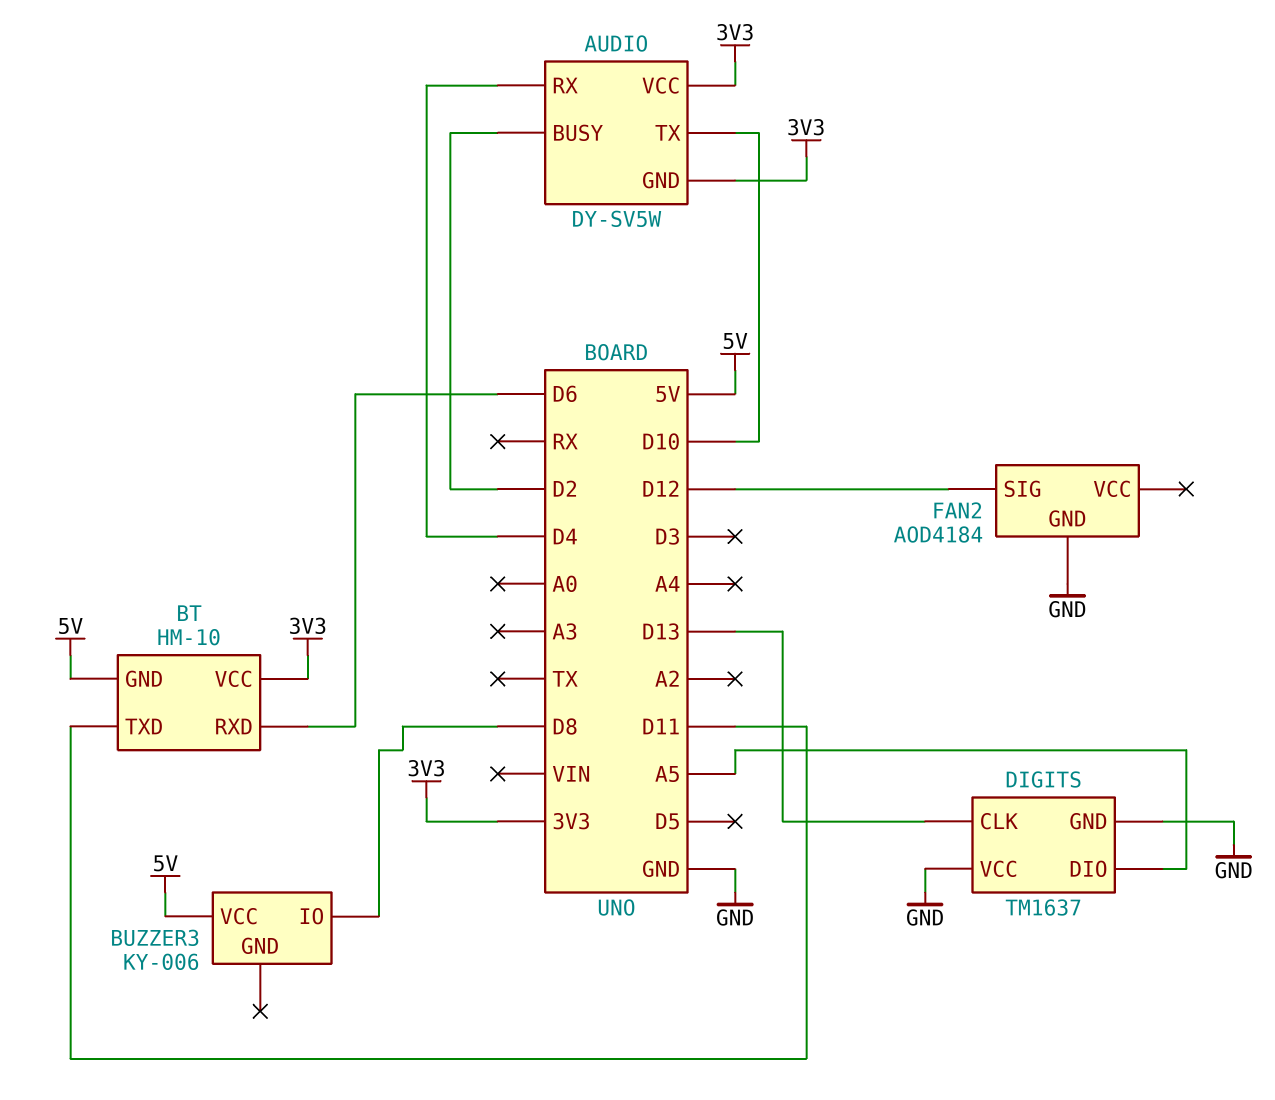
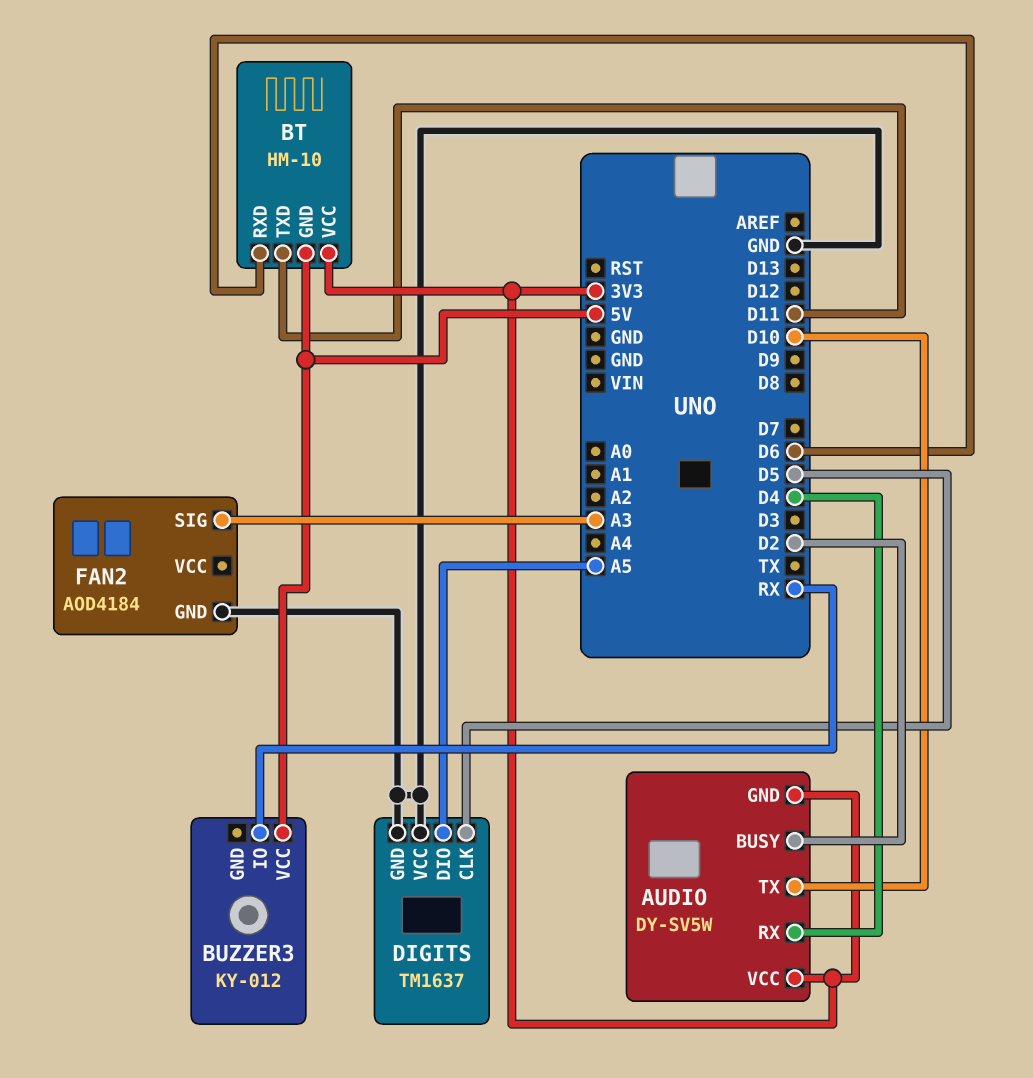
BUZZER3: KY-006 -> KY-012
BUZZER3 pin IO: D8 -> RX
DIGITS pin CLK: D13 -> D5
FAN2 pin SIG: D12 -> A3

